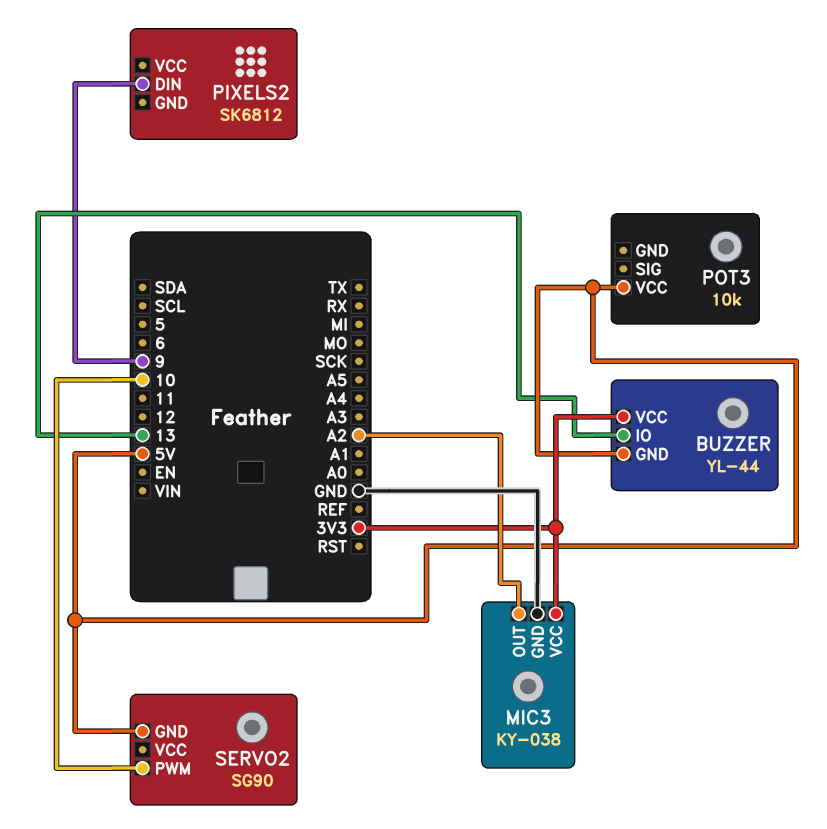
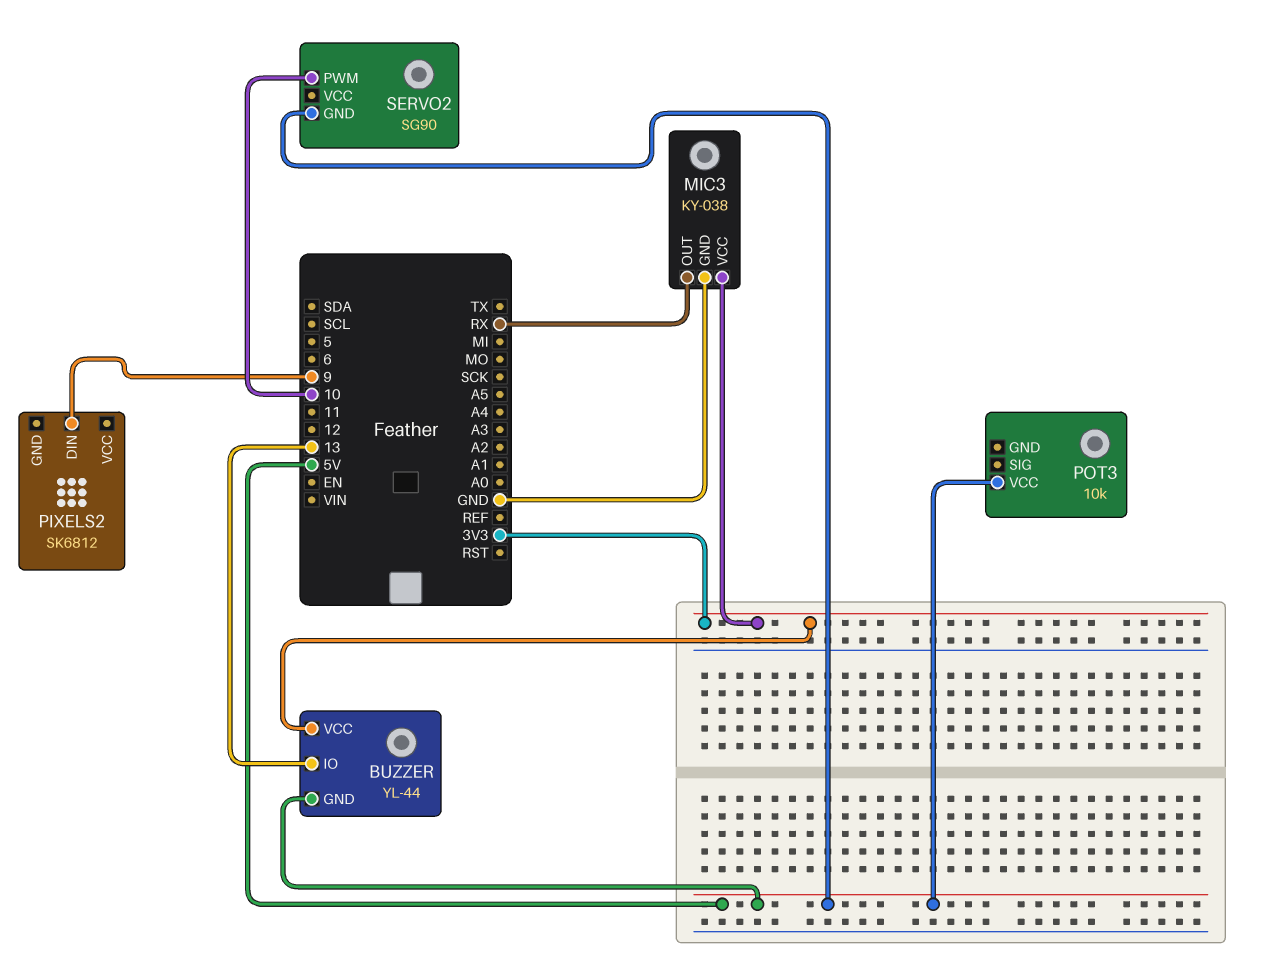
MIC3 pin OUT: A2 -> RX

